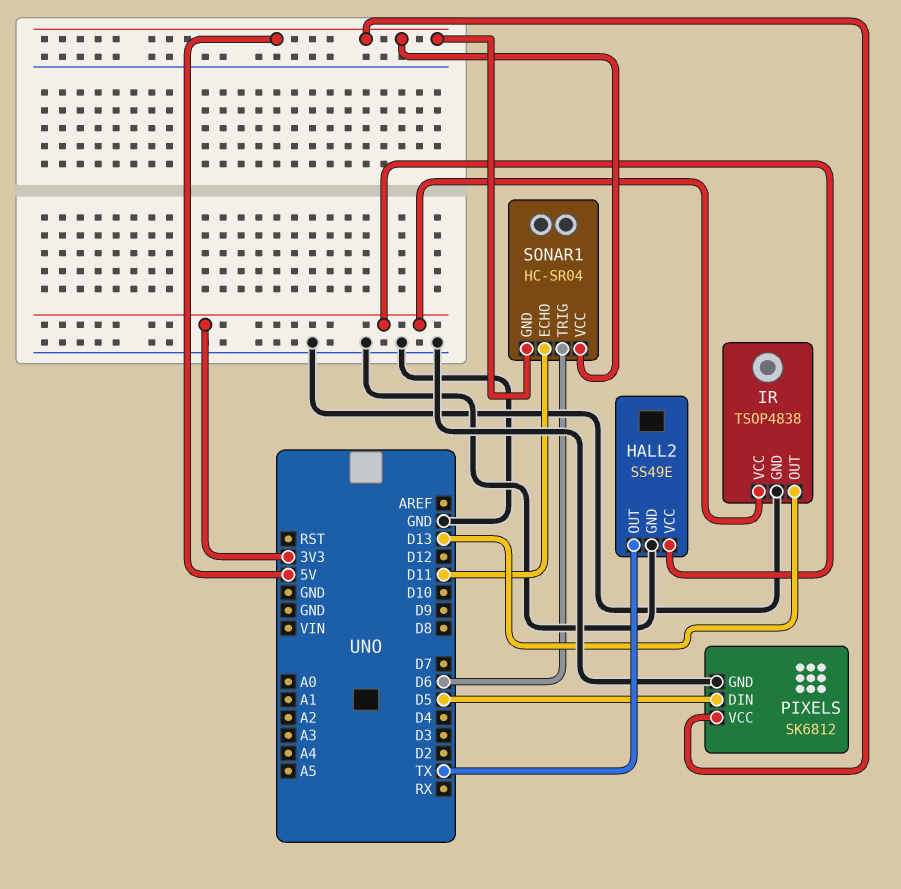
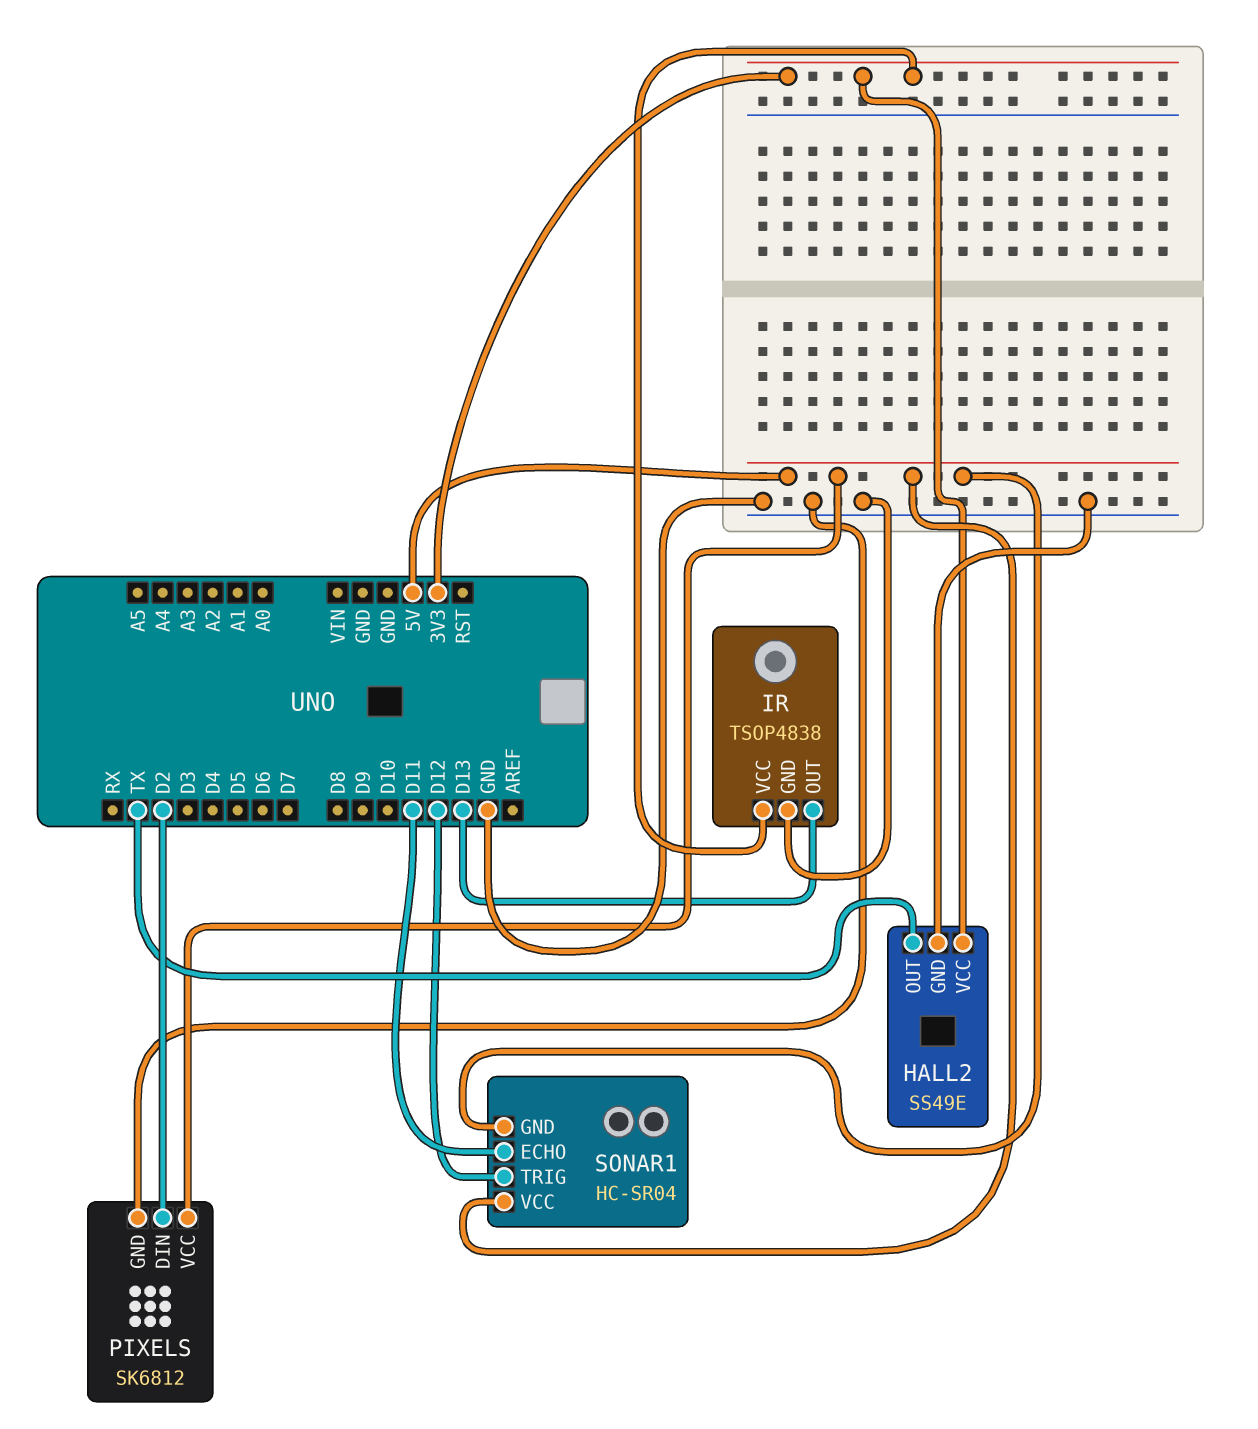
PIXELS pin DIN: D5 -> D2
SONAR1 pin TRIG: D6 -> D12

